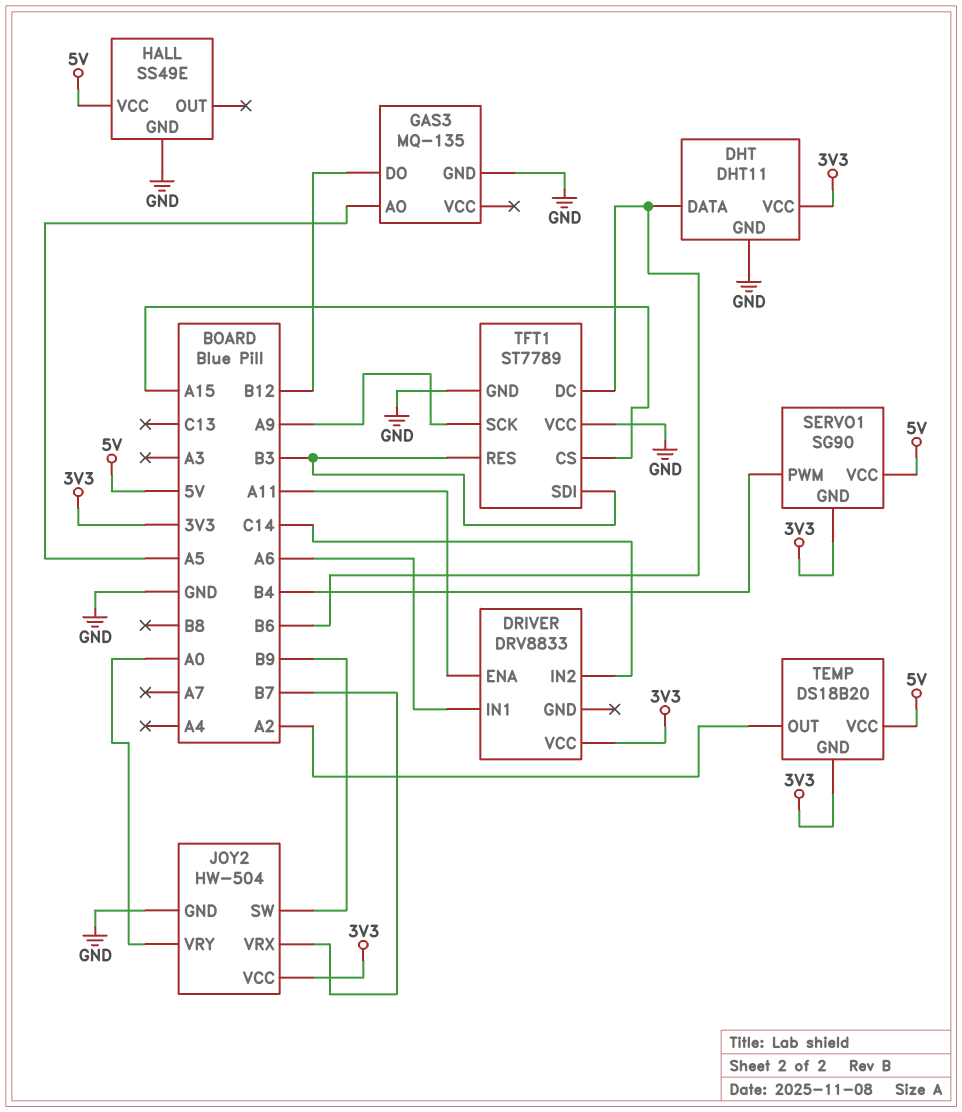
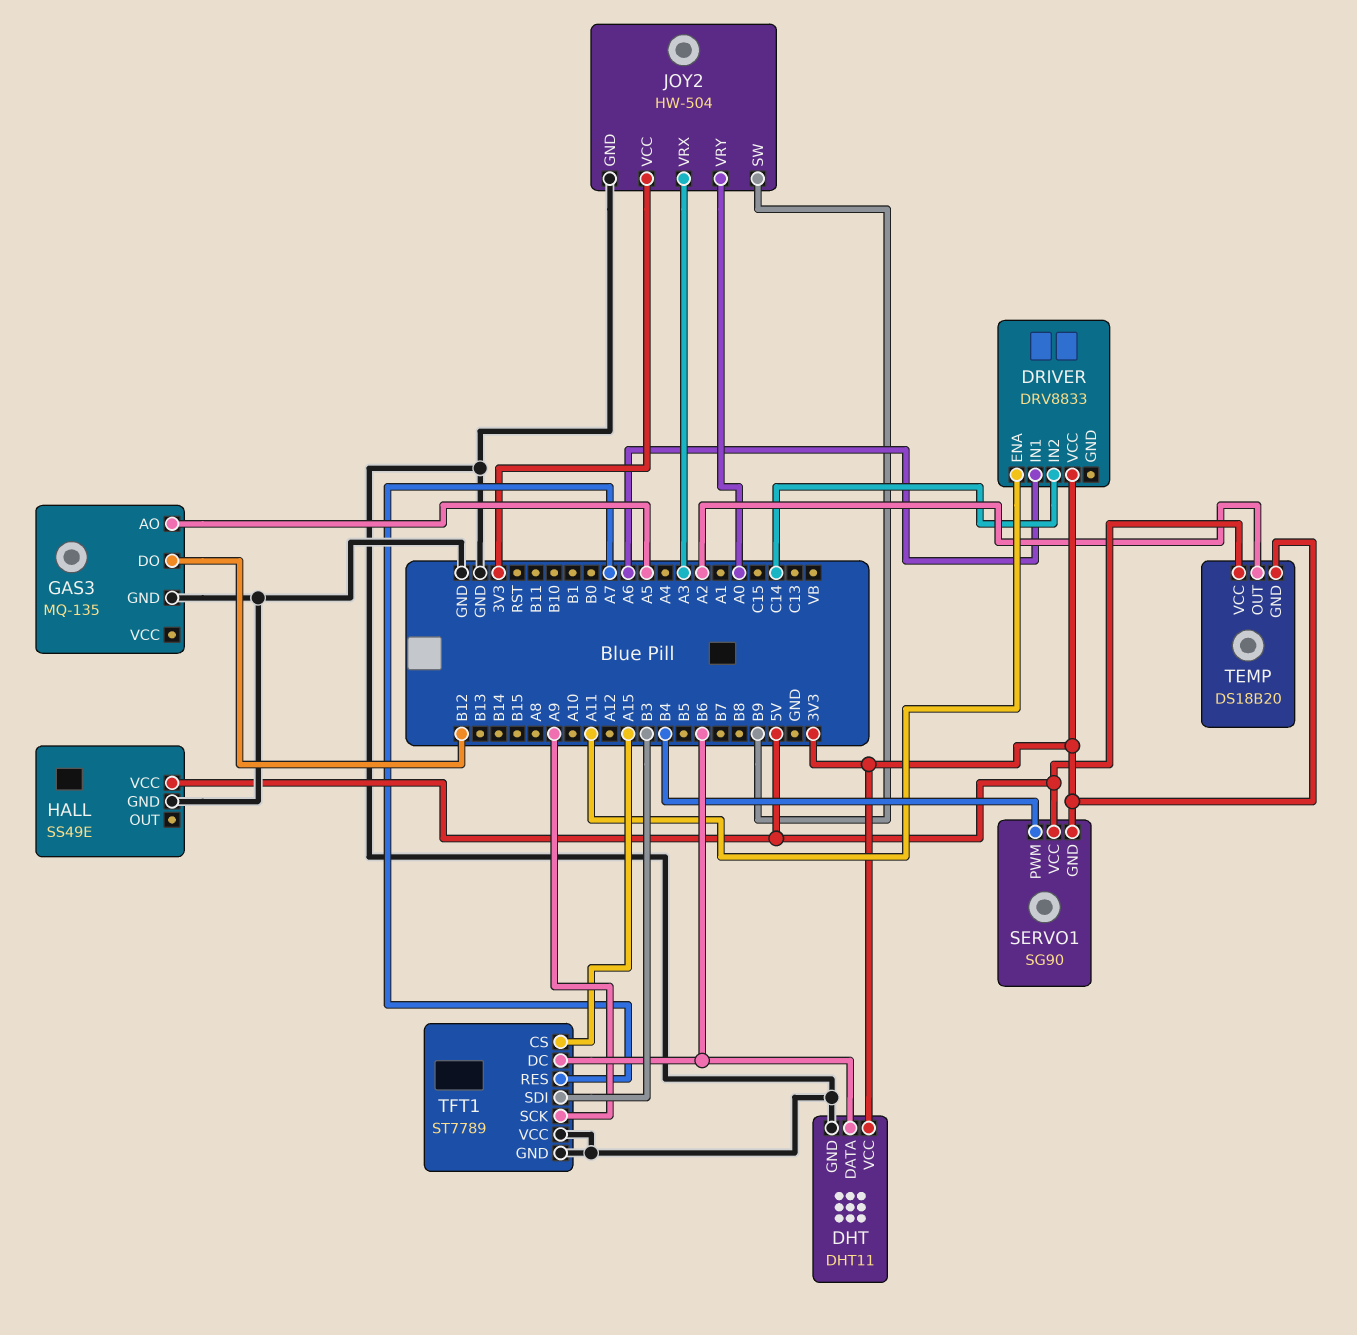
JOY2 pin VRX: B7 -> A3
TFT1 pin RES: B3 -> A7

